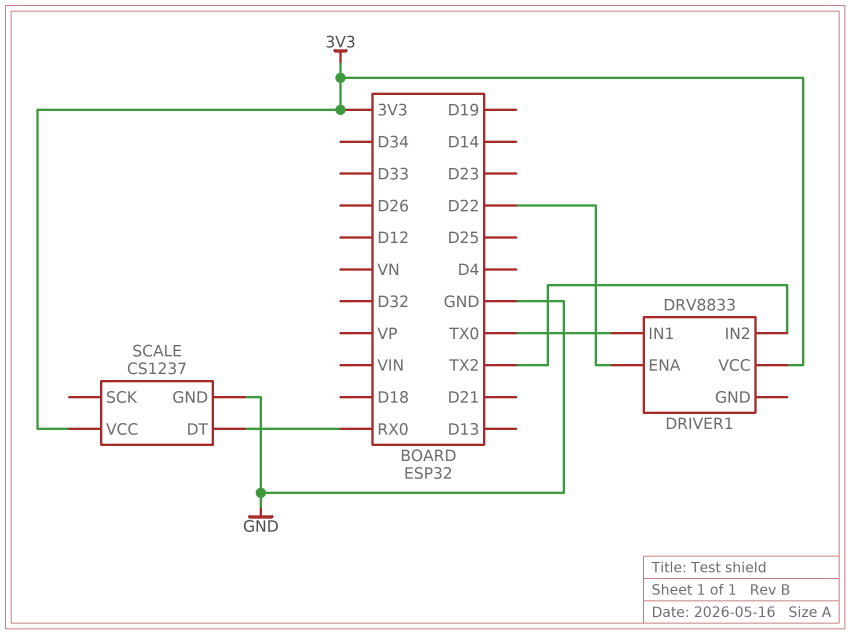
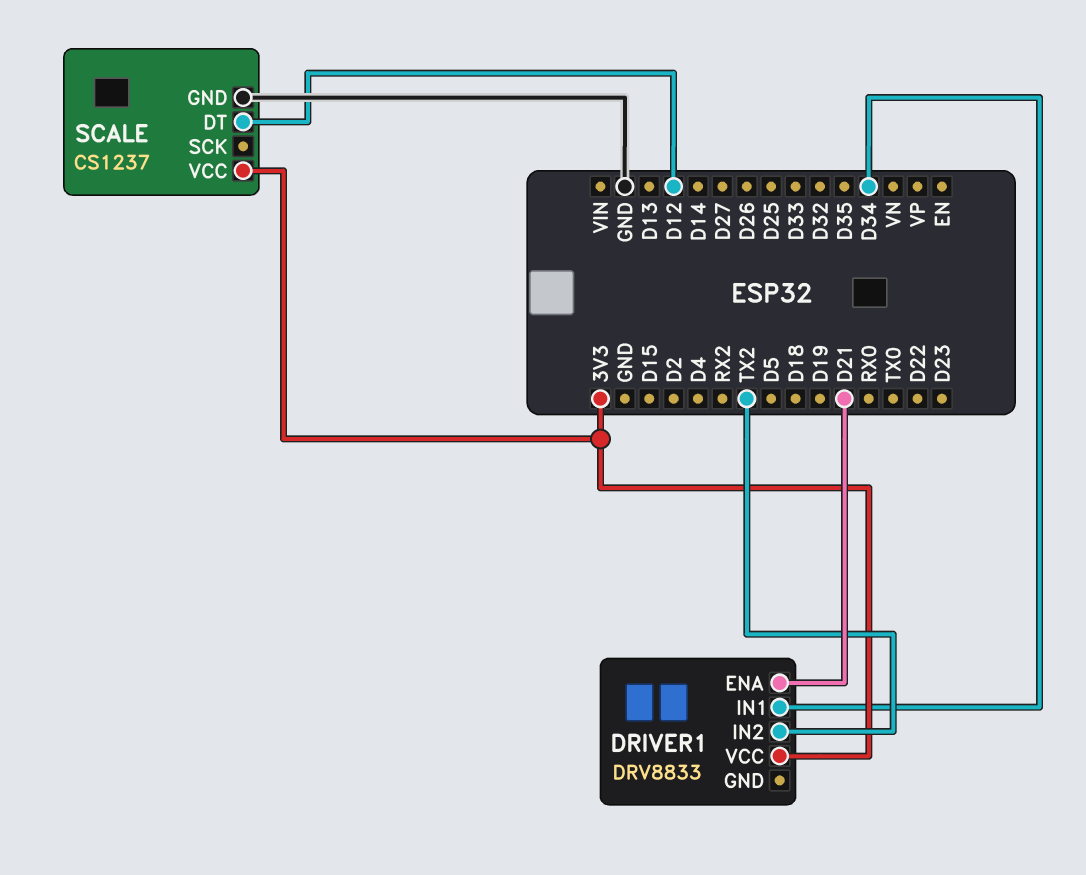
DRIVER1 pin ENA: D22 -> D21
DRIVER1 pin IN1: TX0 -> D34
SCALE pin DT: RX0 -> D12

